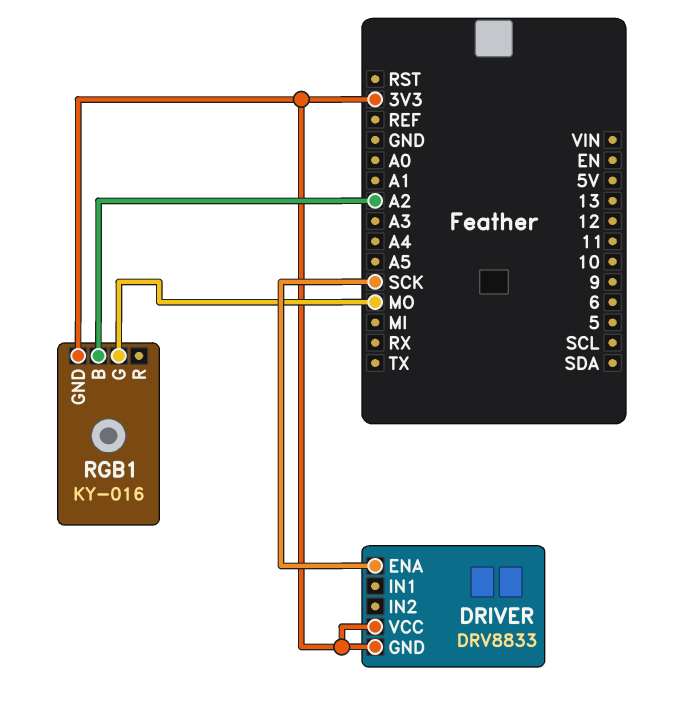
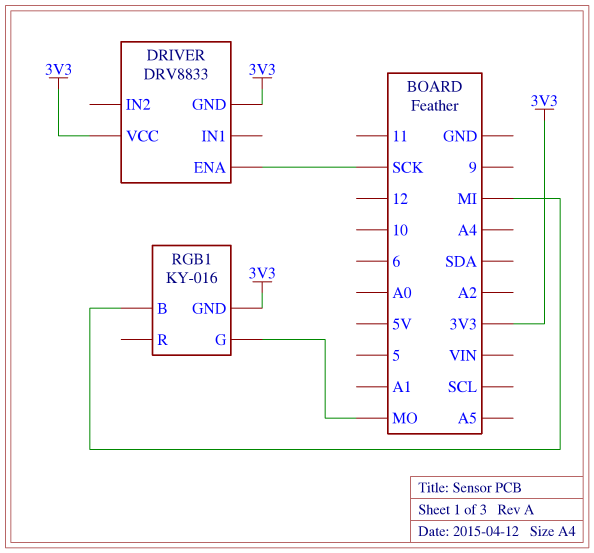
RGB1 pin B: A2 -> MI

